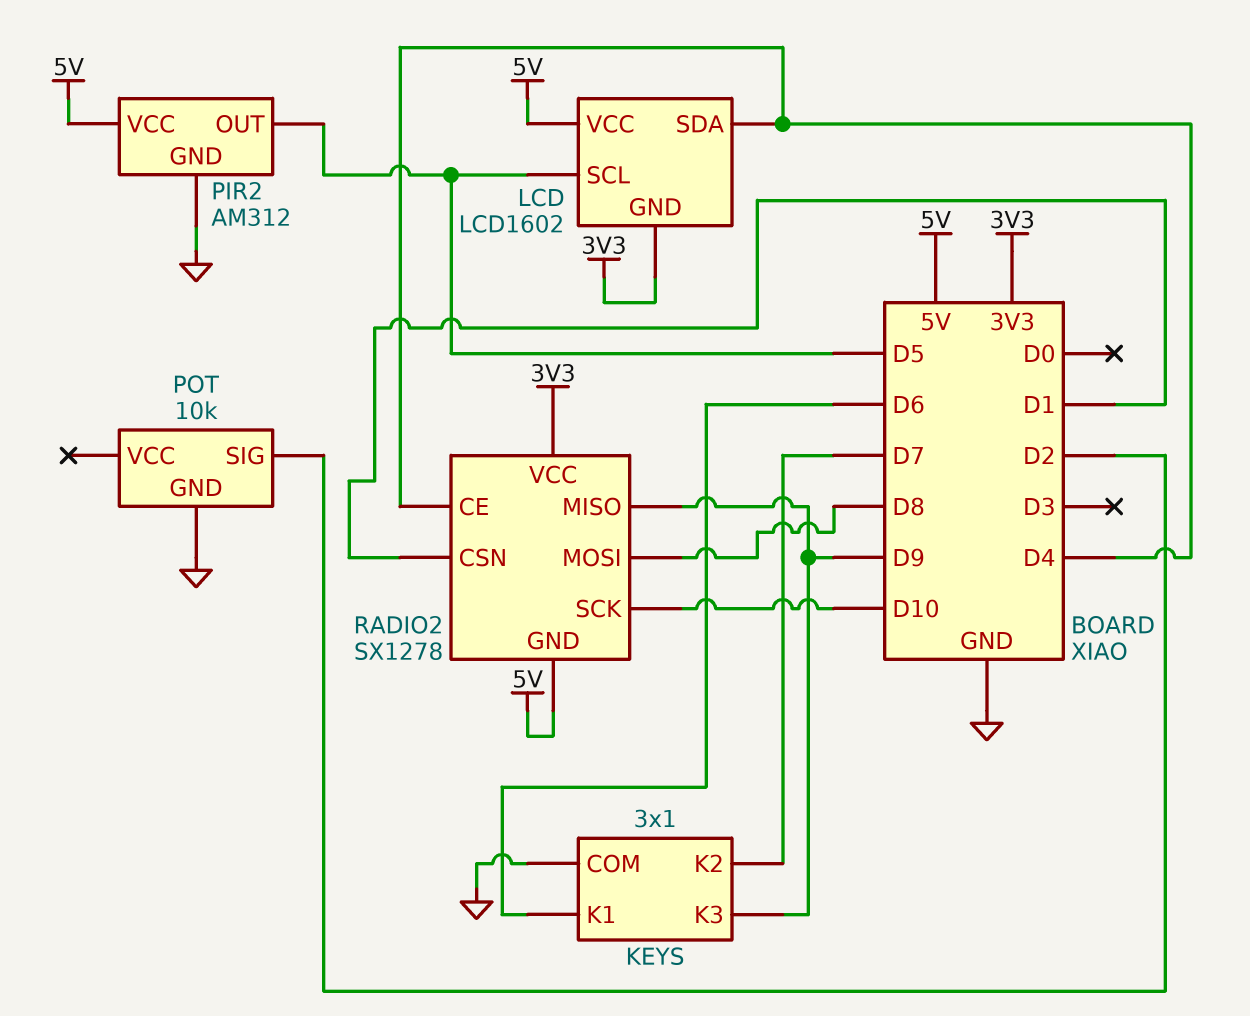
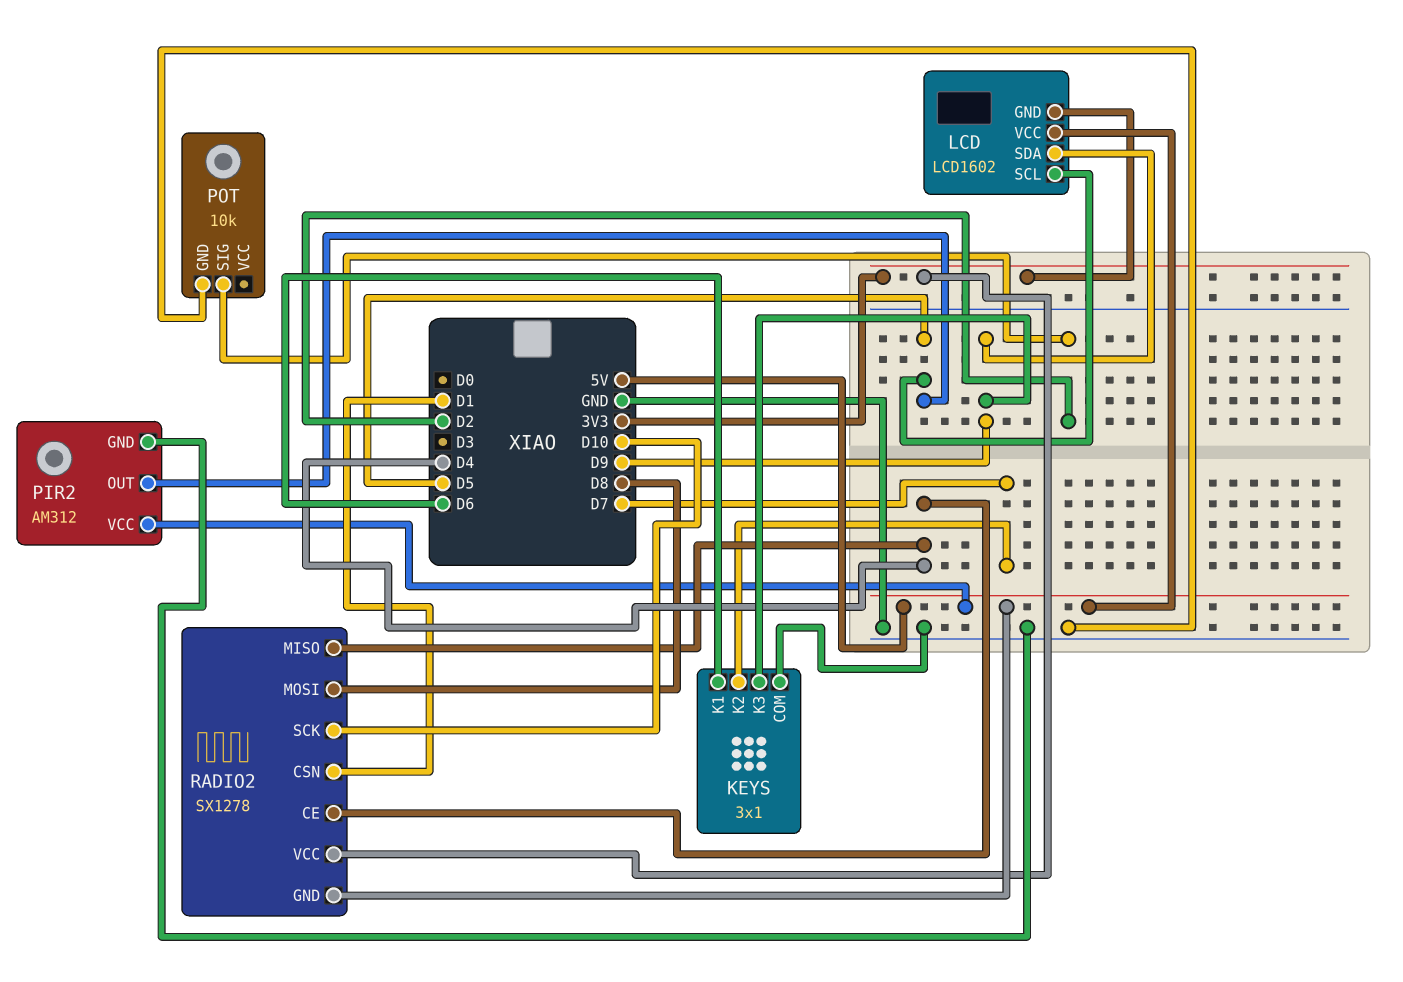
LCD pin SDA: D4 -> D9
RADIO2 pin MISO: D9 -> D4

